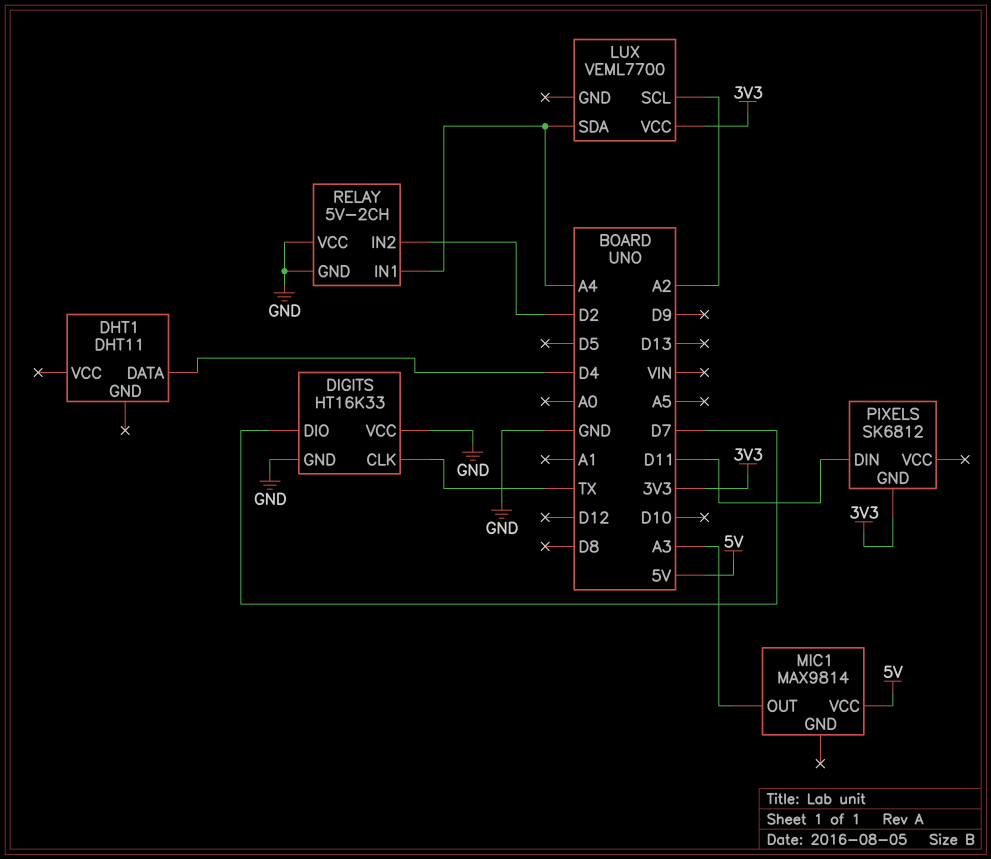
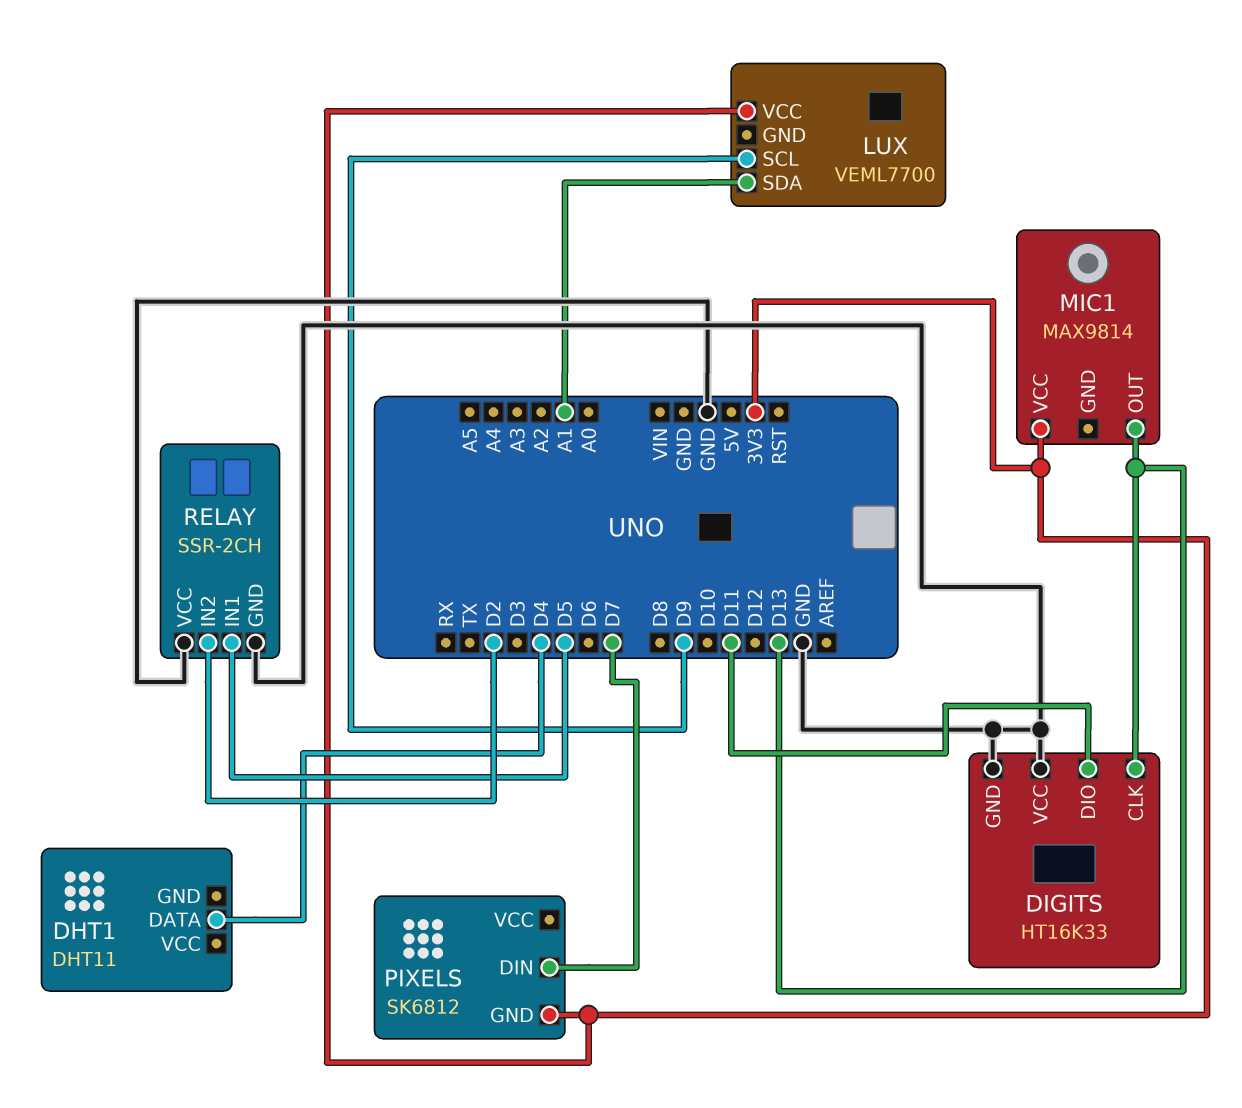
DIGITS pin CLK: TX -> D13
DIGITS pin DIO: D7 -> D11
LUX pin SCL: A2 -> D9
LUX pin SDA: A4 -> A1
MIC1 pin OUT: A3 -> D13
MIC1 pin VCC: 5V -> 3V3
PIXELS pin DIN: D11 -> D7
RELAY: 5V-2CH -> SSR-2CH
RELAY pin IN1: A4 -> D5

